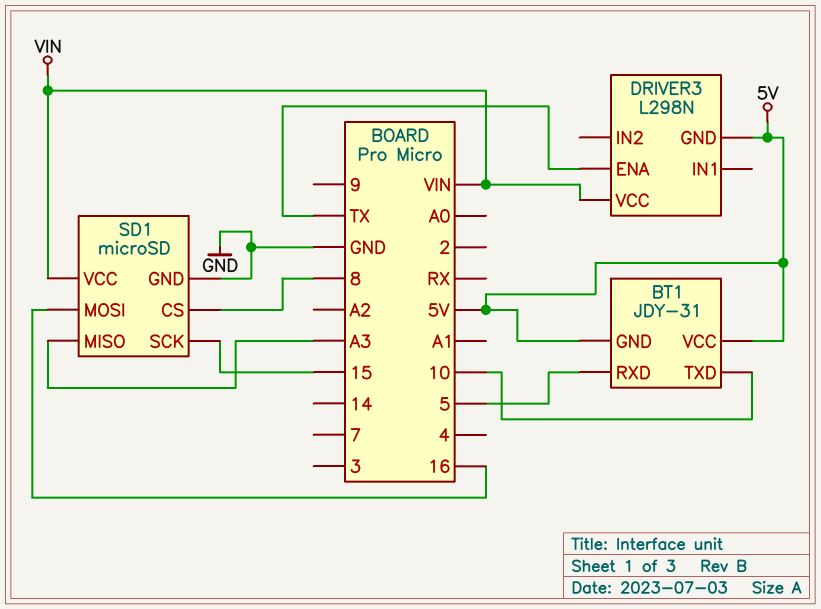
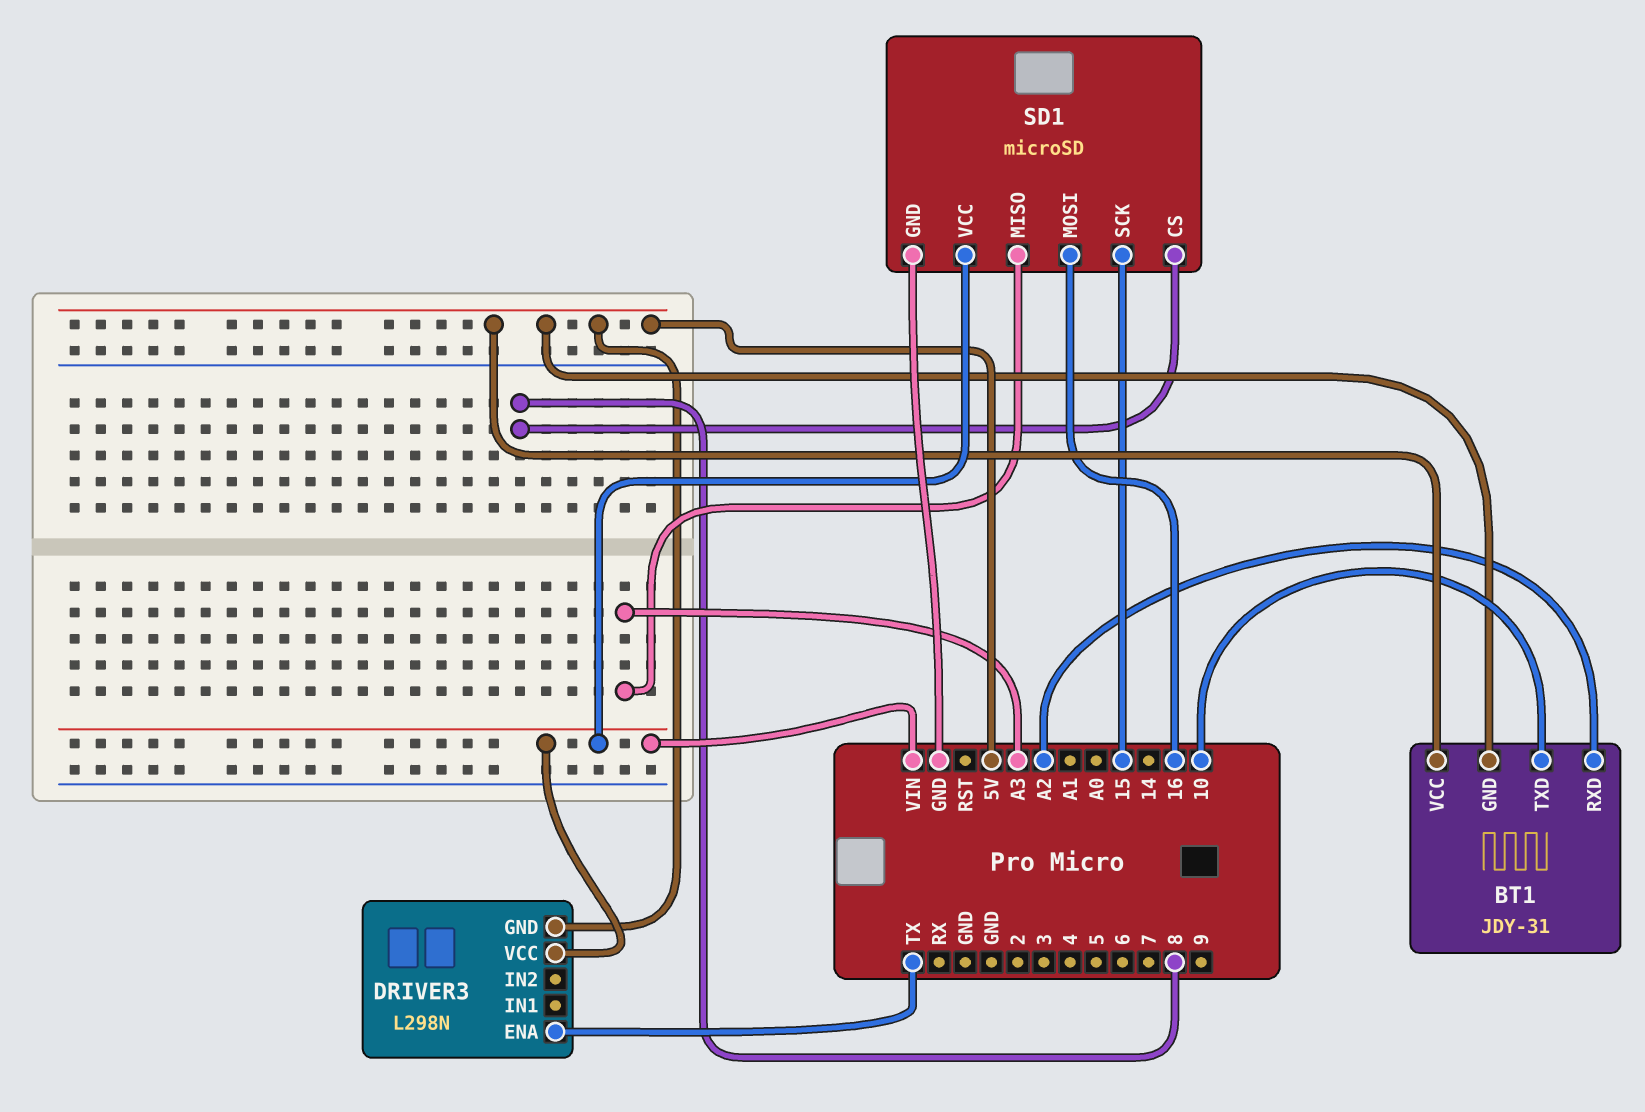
BT1 pin RXD: 5 -> A2

